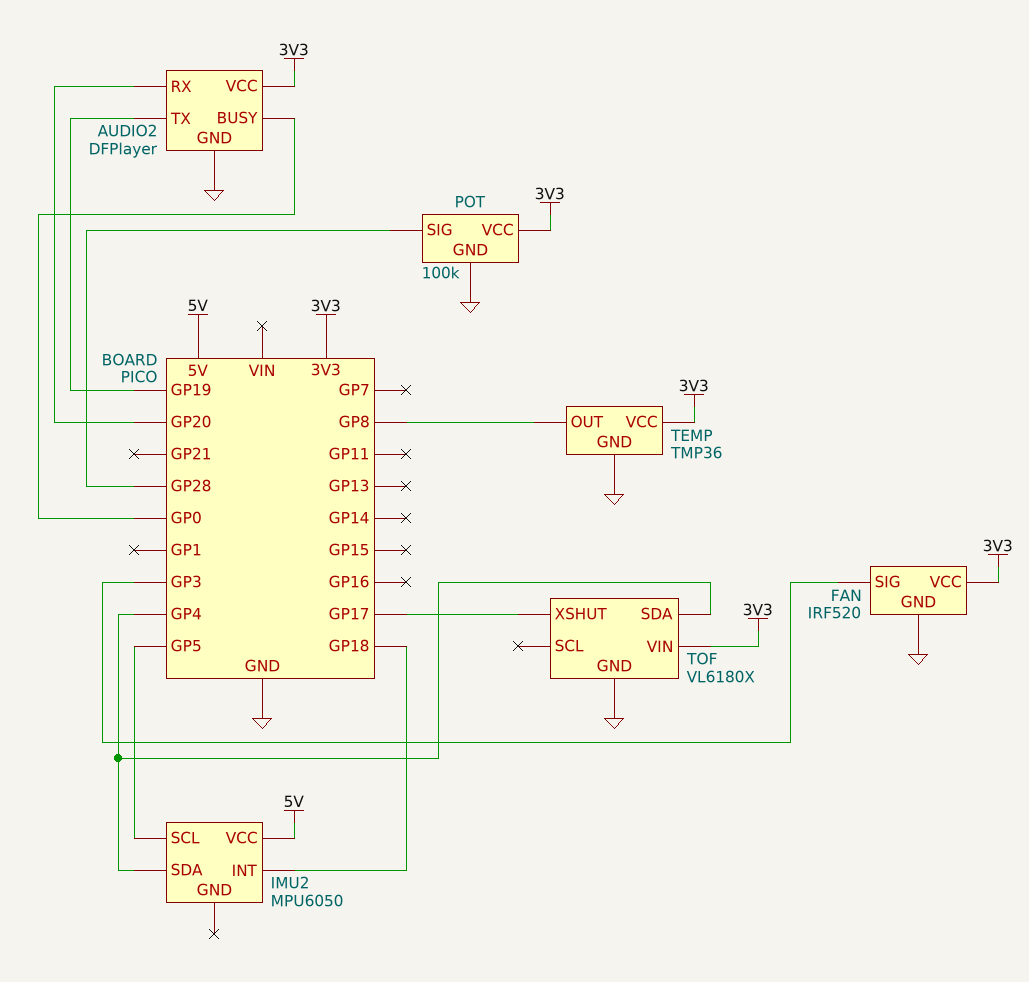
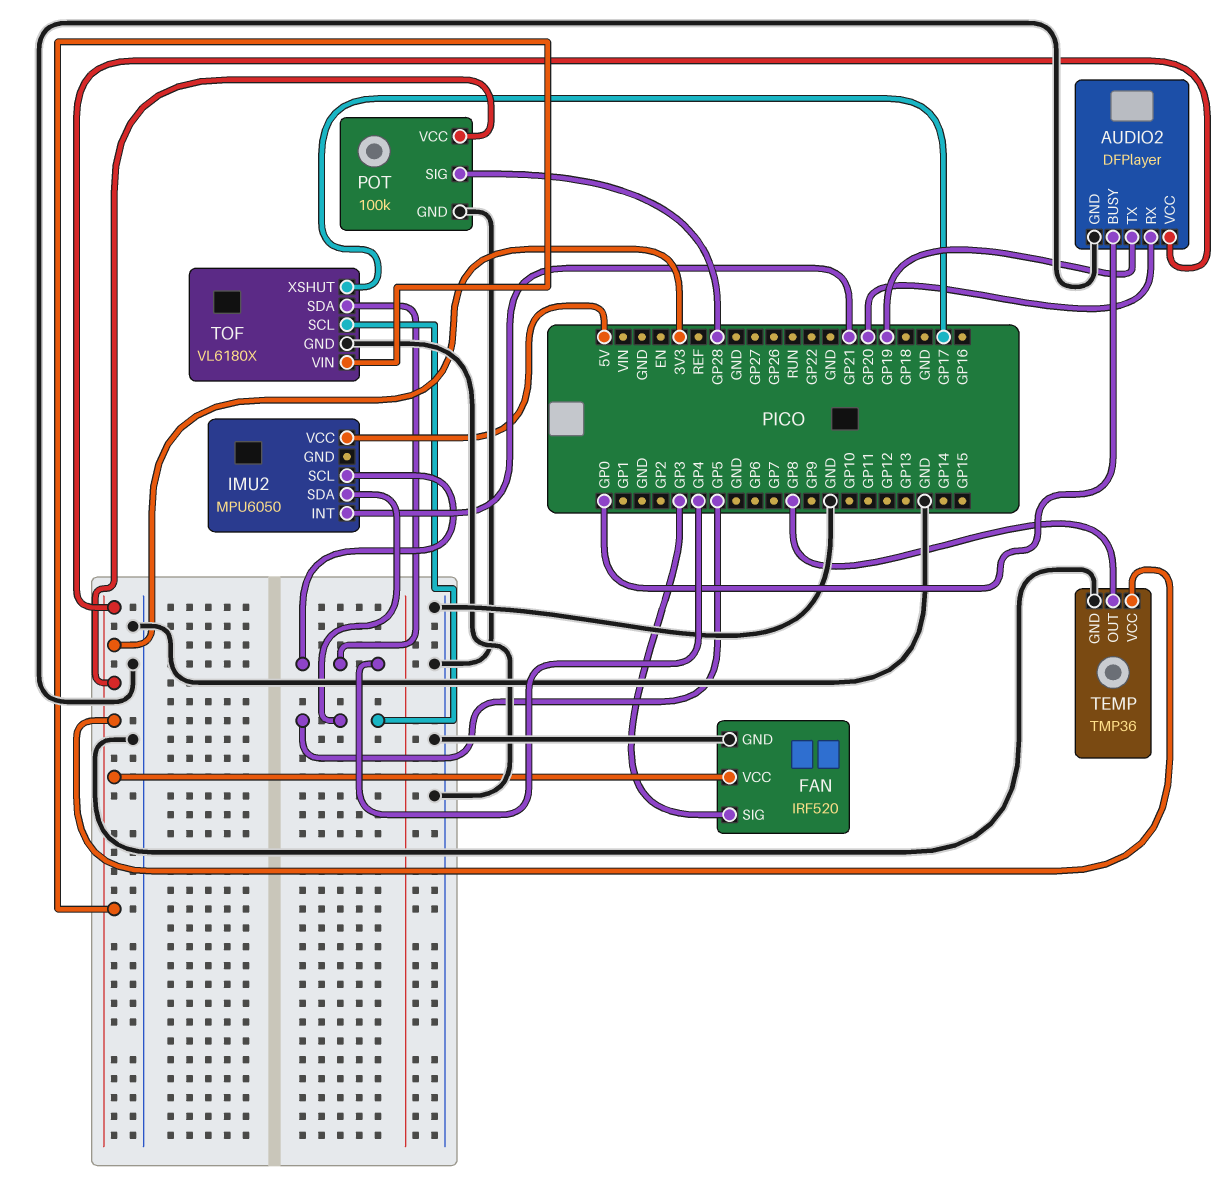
IMU2 pin INT: GP18 -> GP21
IMU2 pin SCL: GP5 -> GP4
IMU2 pin SDA: GP4 -> GP5
TOF pin SCL: none -> GP5

